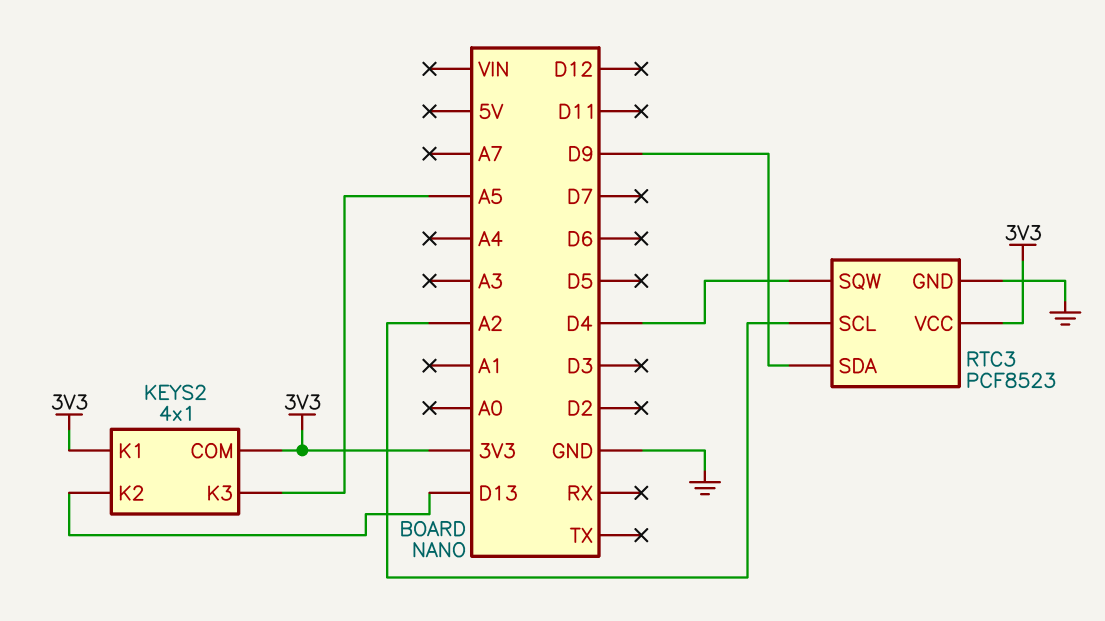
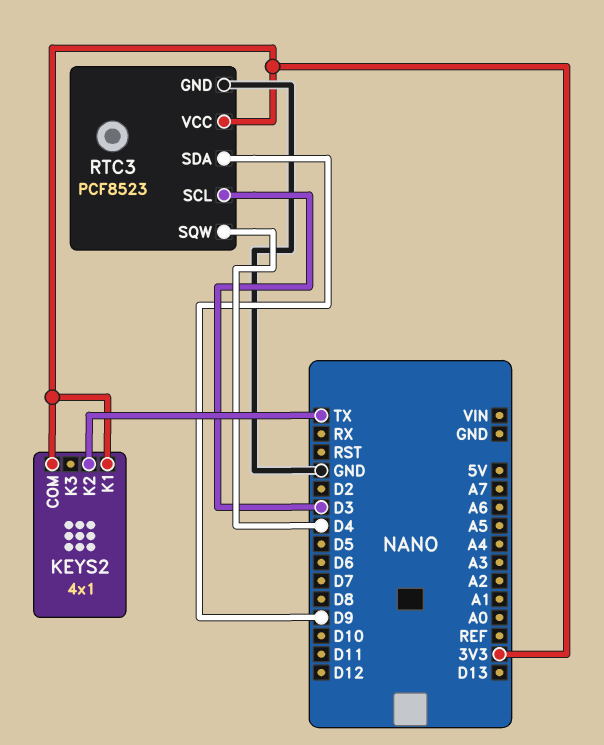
KEYS2 pin K2: D13 -> TX
KEYS2 pin K3: A5 -> none
RTC3 pin SCL: A2 -> D3

